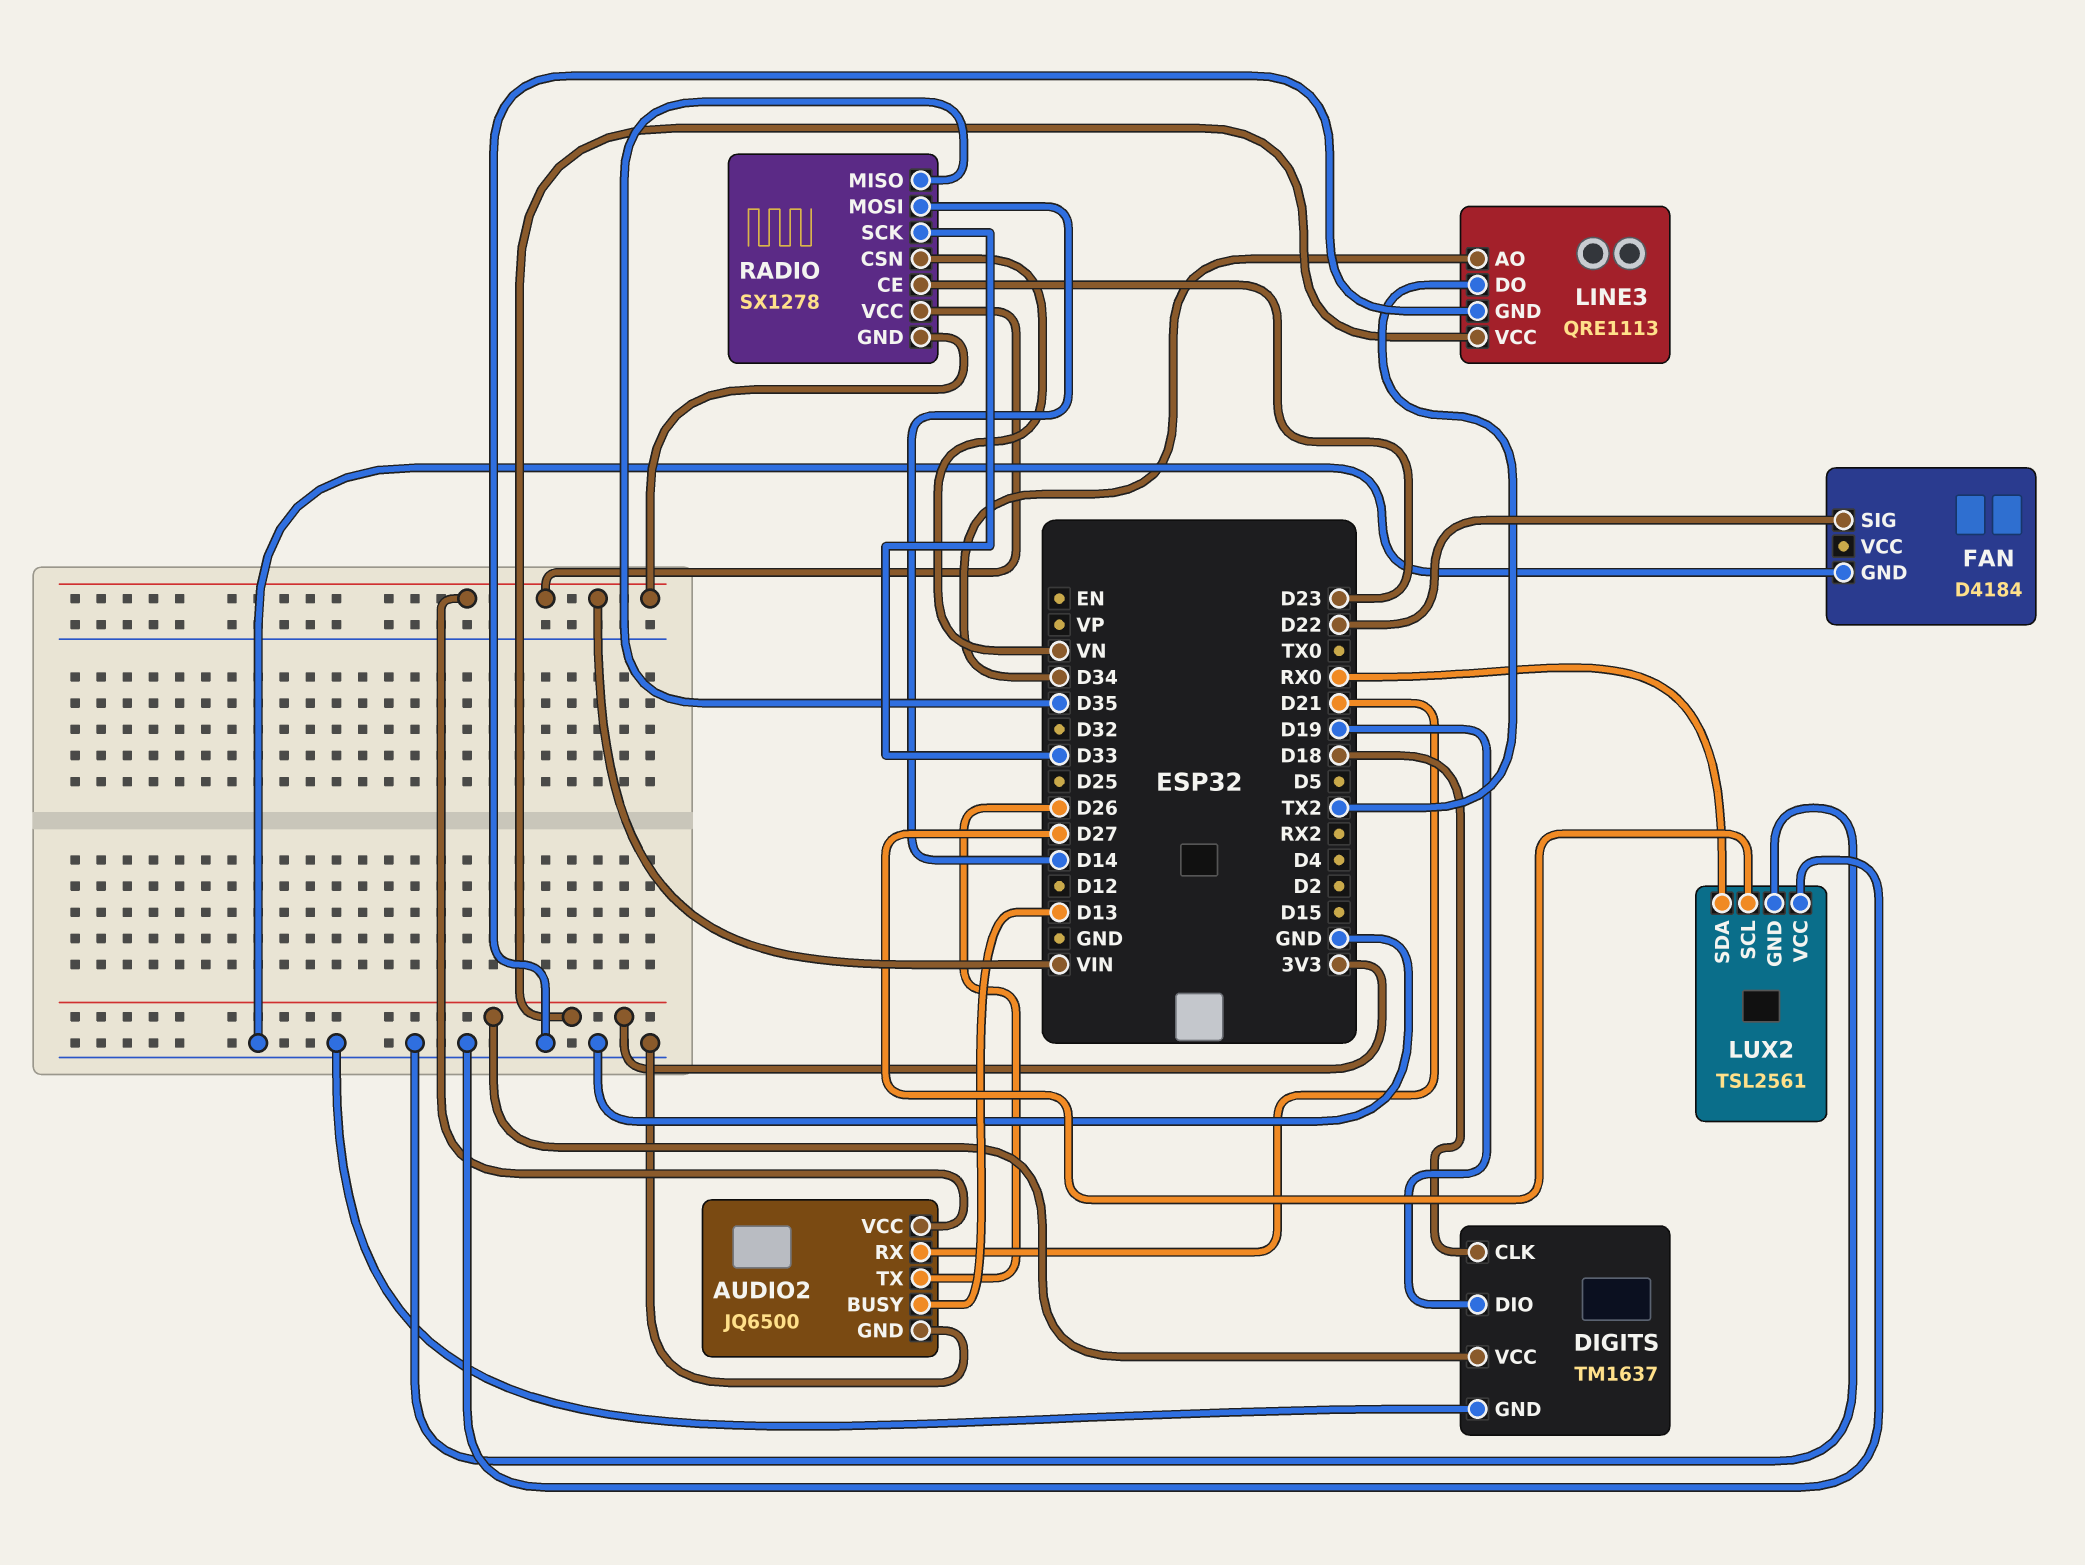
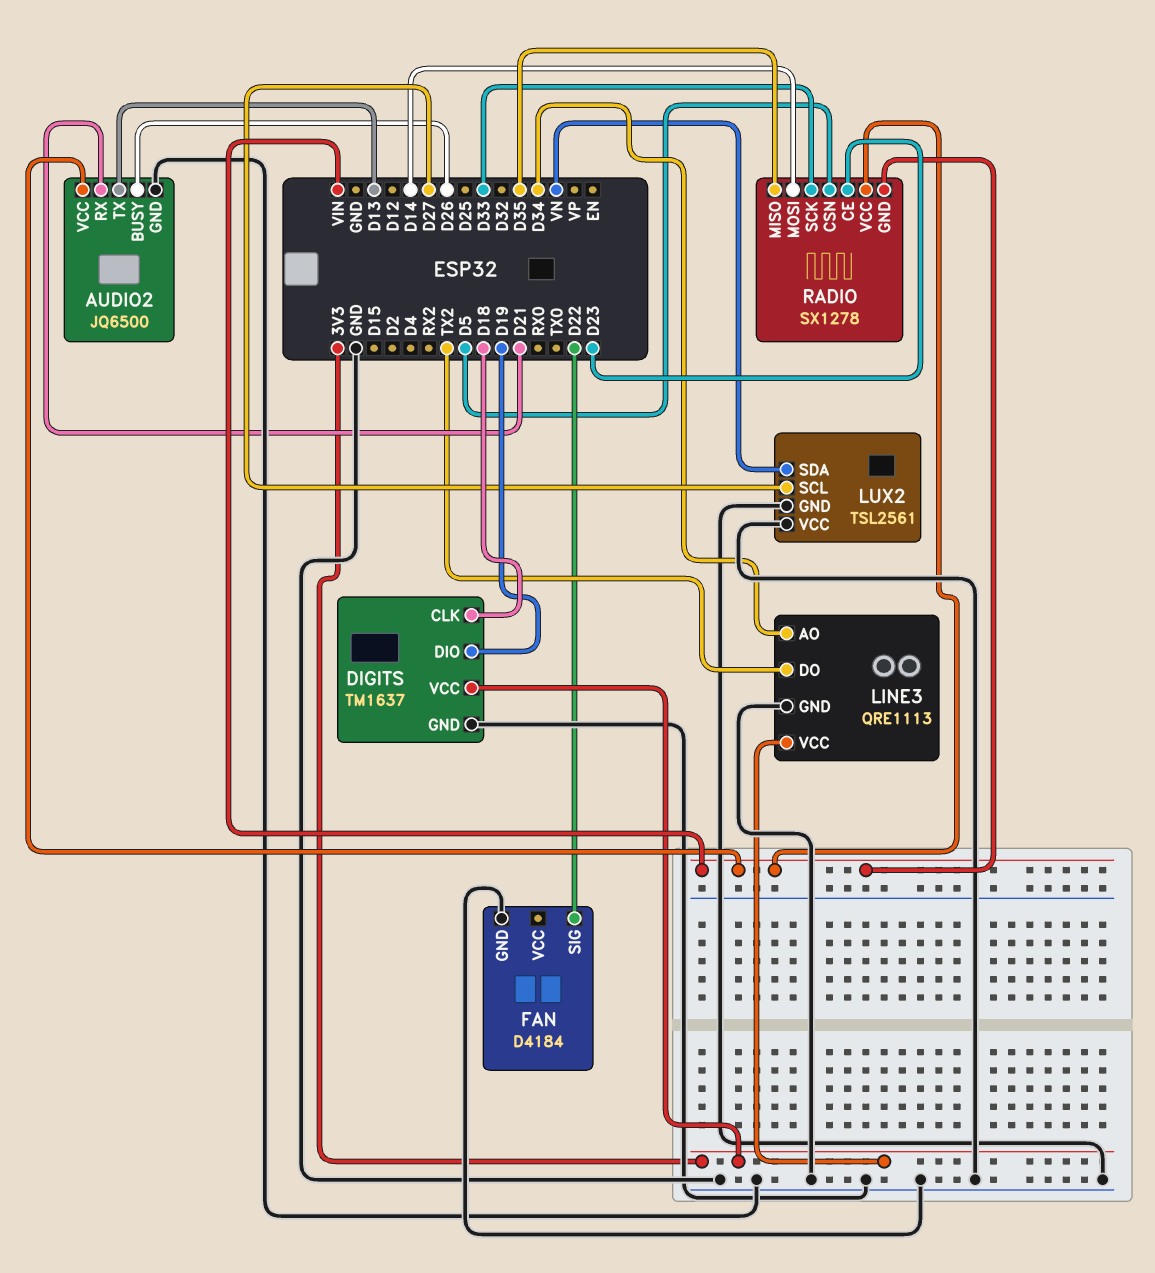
AUDIO2 pin BUSY: D13 -> D26
AUDIO2 pin TX: D26 -> D13
LUX2 pin SDA: RX0 -> VN
RADIO pin CSN: VN -> D5

